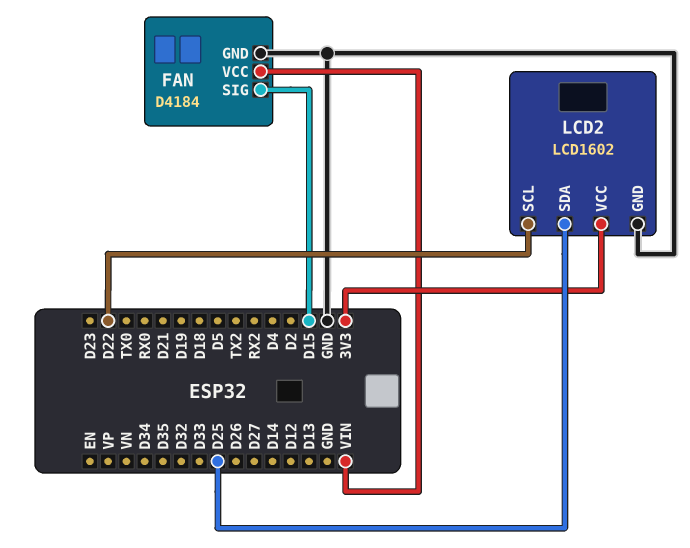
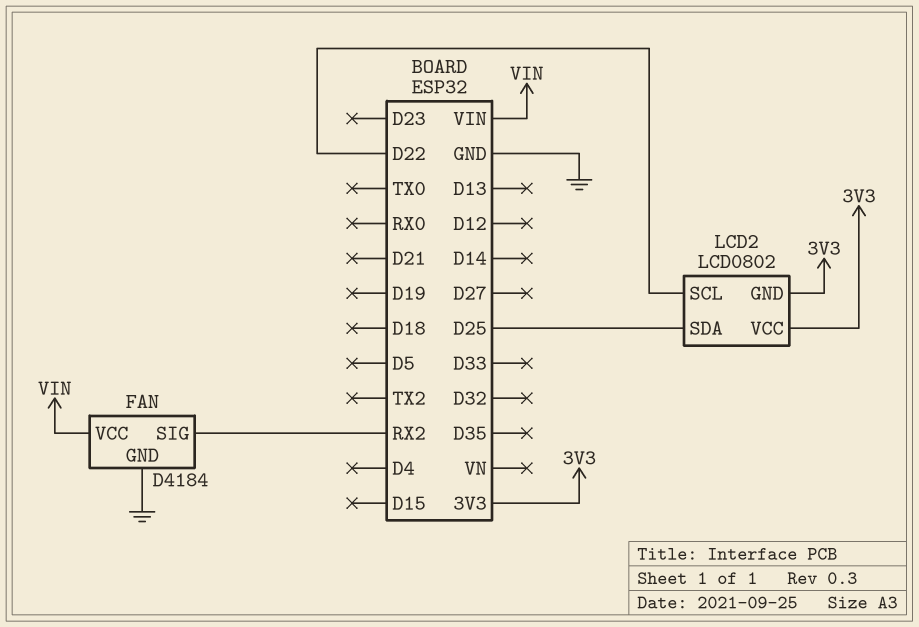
FAN pin SIG: D15 -> RX2
LCD2: LCD1602 -> LCD0802
LCD2 pin GND: GND -> 3V3

